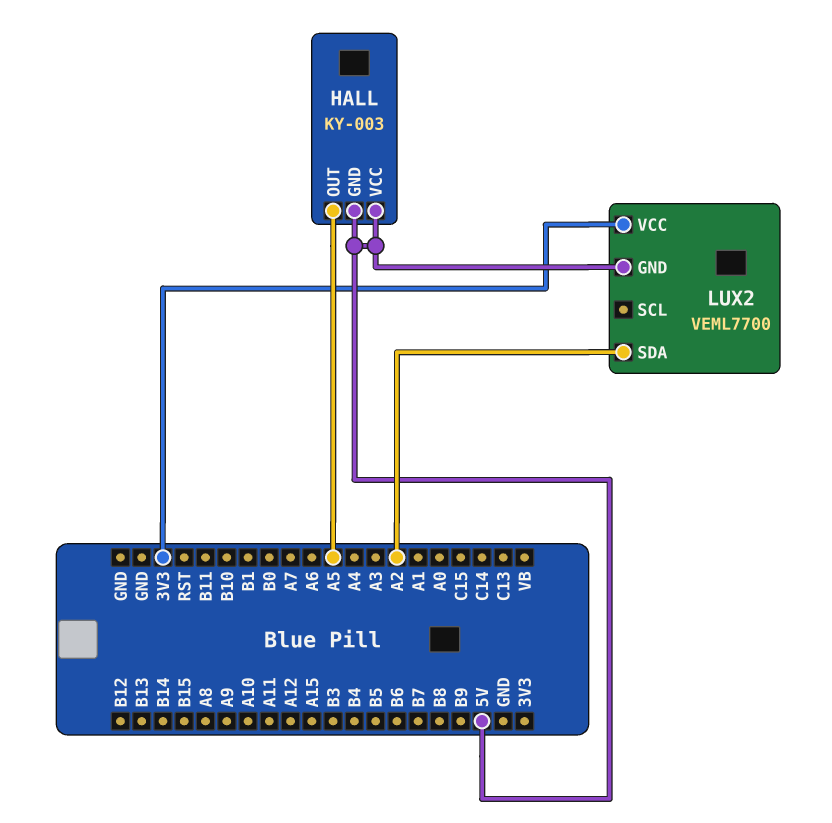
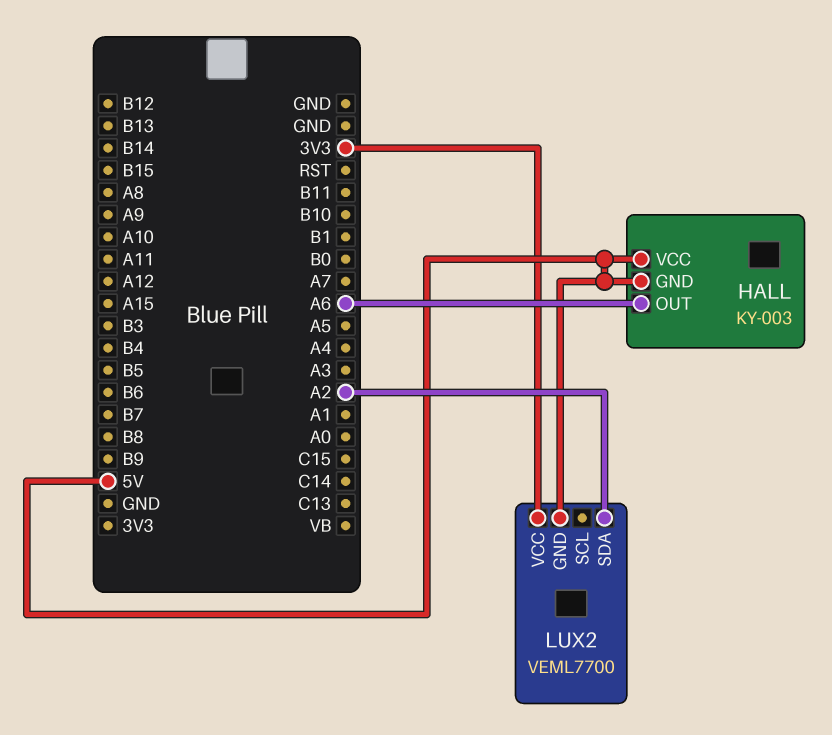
HALL pin OUT: A5 -> A6

